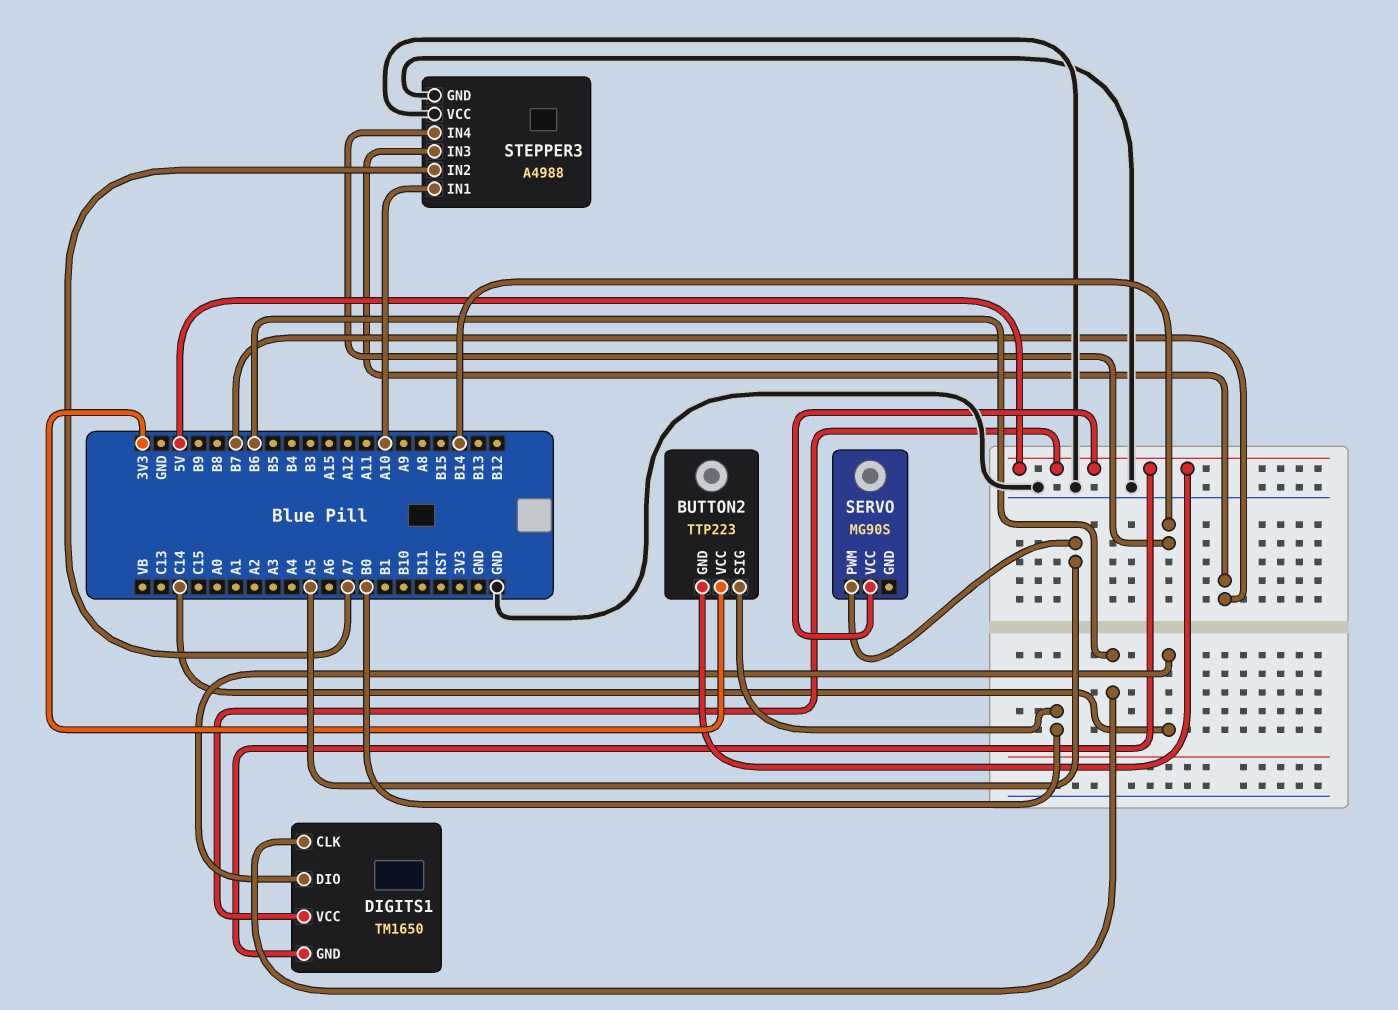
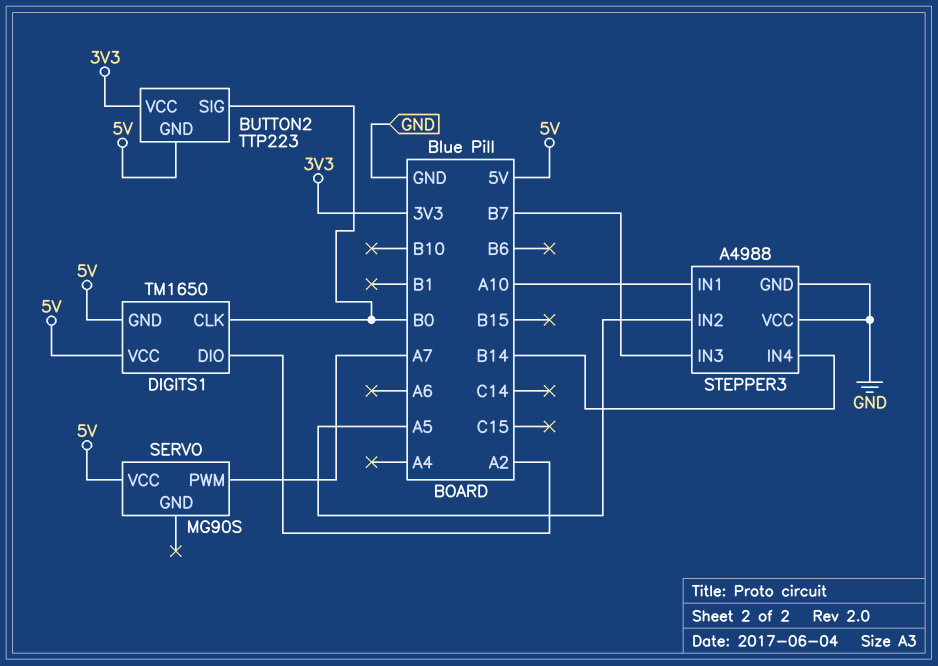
DIGITS1 pin CLK: B6 -> B0
DIGITS1 pin DIO: C14 -> A2
SERVO pin PWM: A5 -> A7
STEPPER3 pin IN2: A7 -> A5

